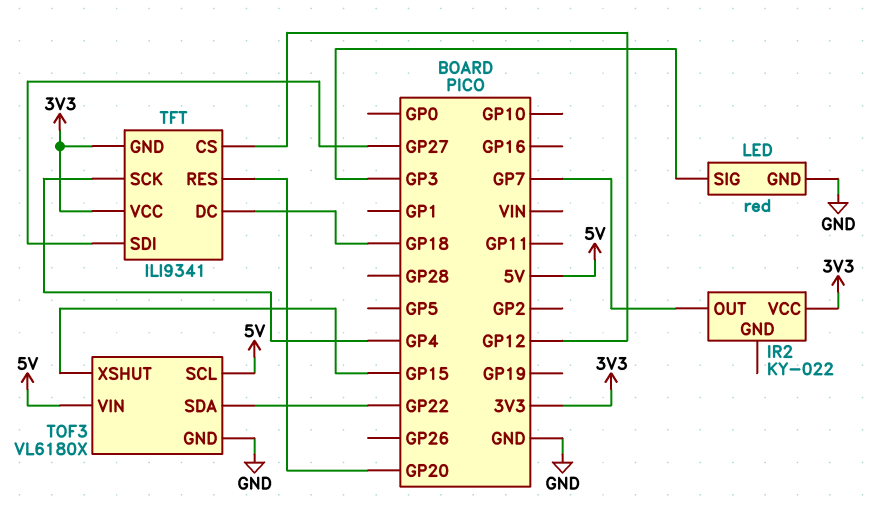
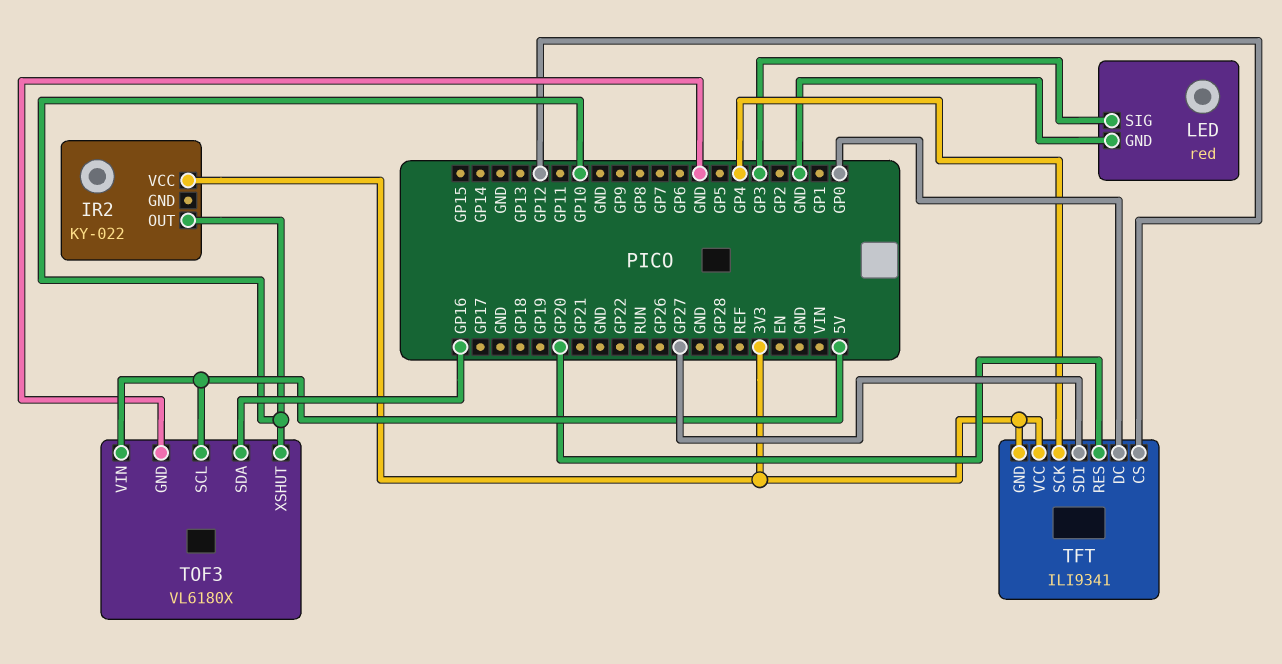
IR2 pin OUT: GP7 -> GP10
TFT pin DC: GP18 -> GP0
TOF3 pin SDA: GP22 -> GP16
TOF3 pin XSHUT: GP15 -> GP10

